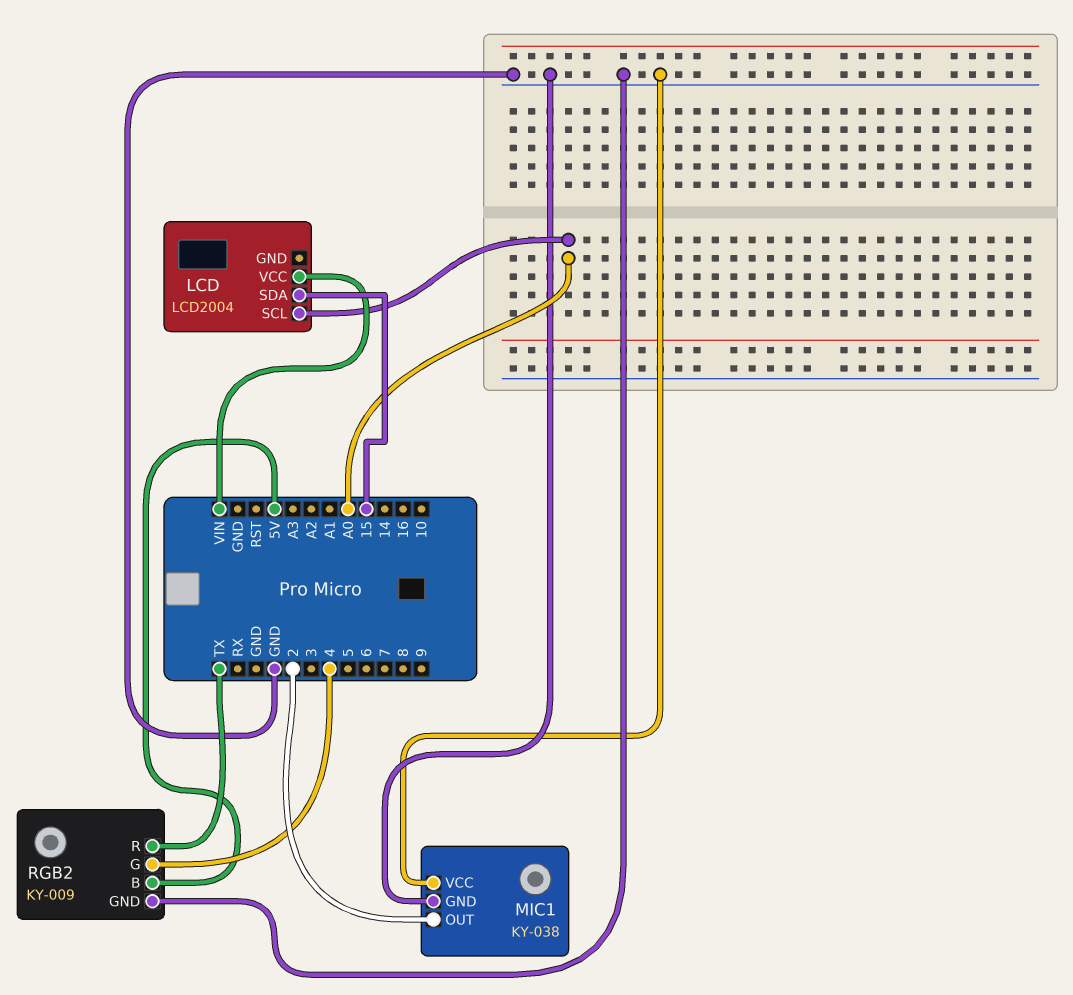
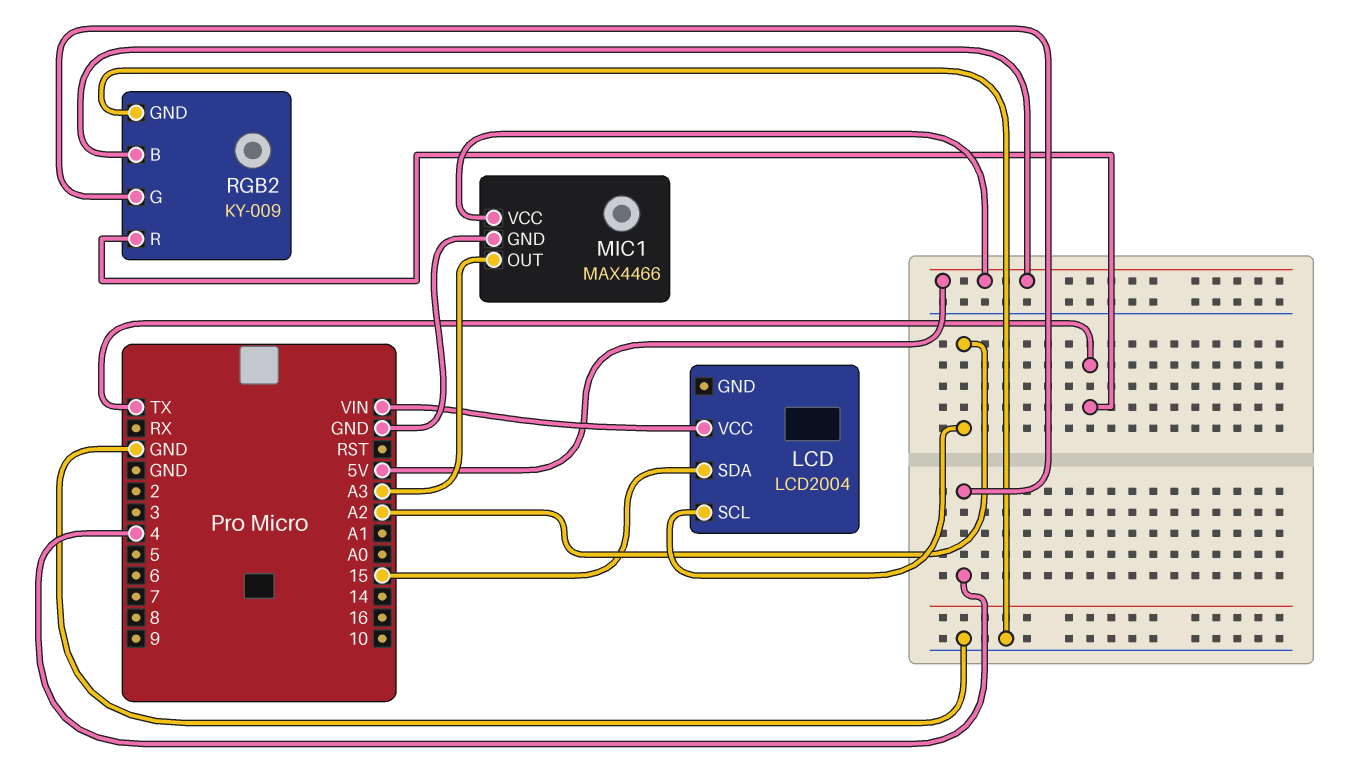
LCD pin SCL: A0 -> A2
MIC1: KY-038 -> MAX4466
MIC1 pin OUT: 2 -> A3
MIC1 pin VCC: GND -> 5V

